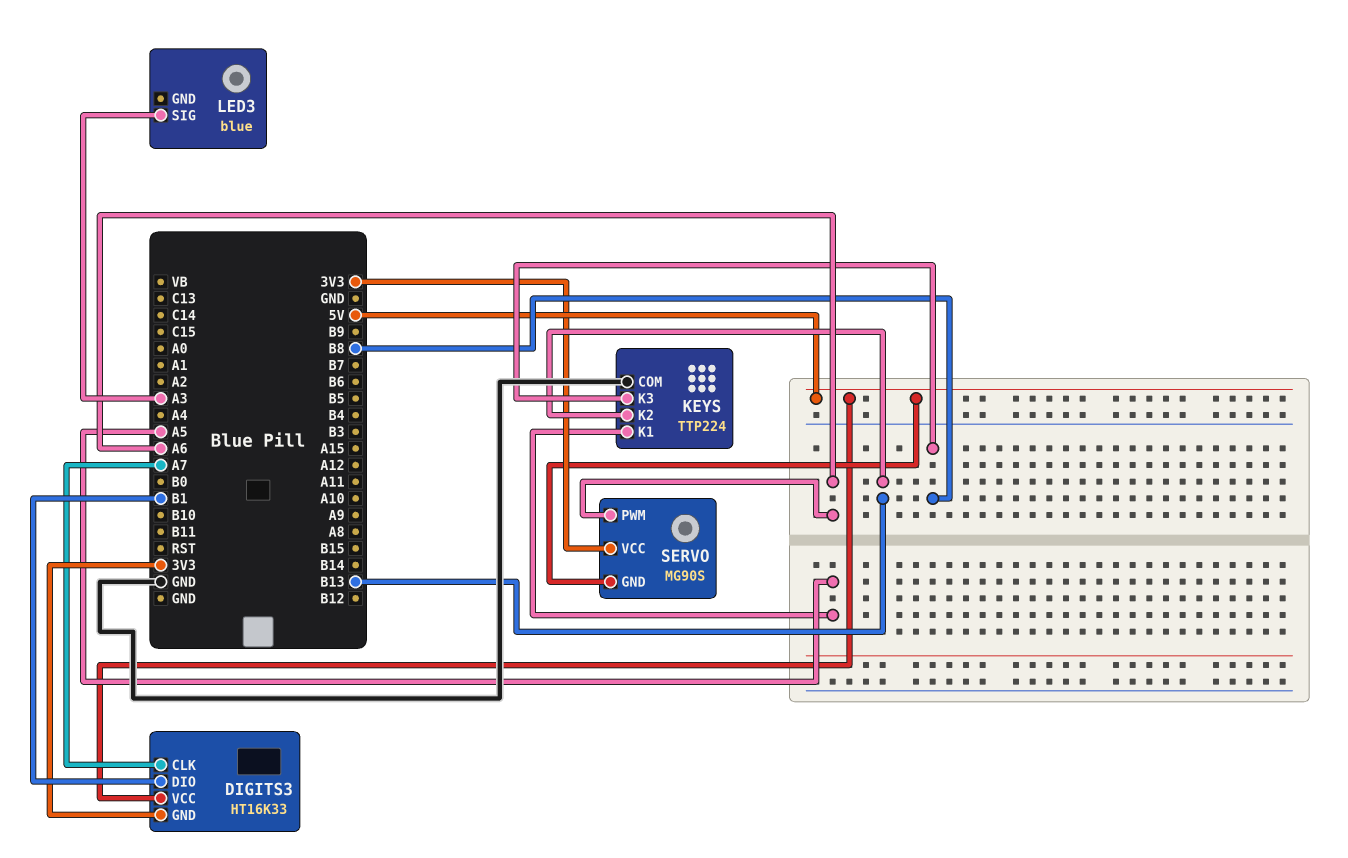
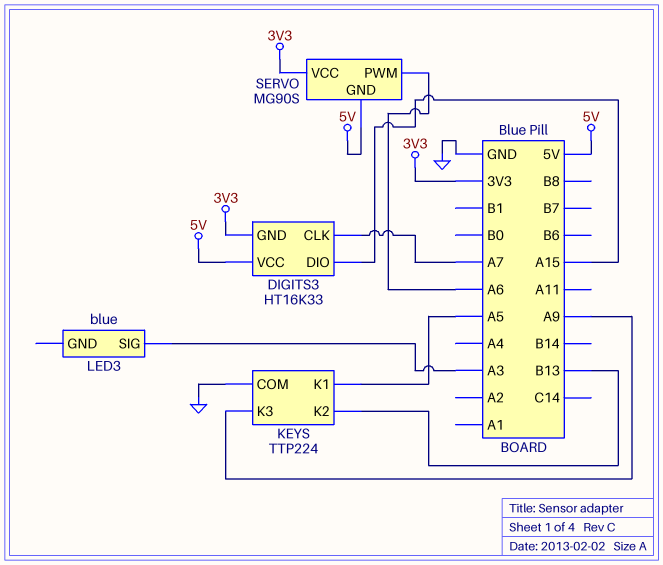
DIGITS3 pin DIO: B1 -> A15
KEYS pin K3: B8 -> A9

